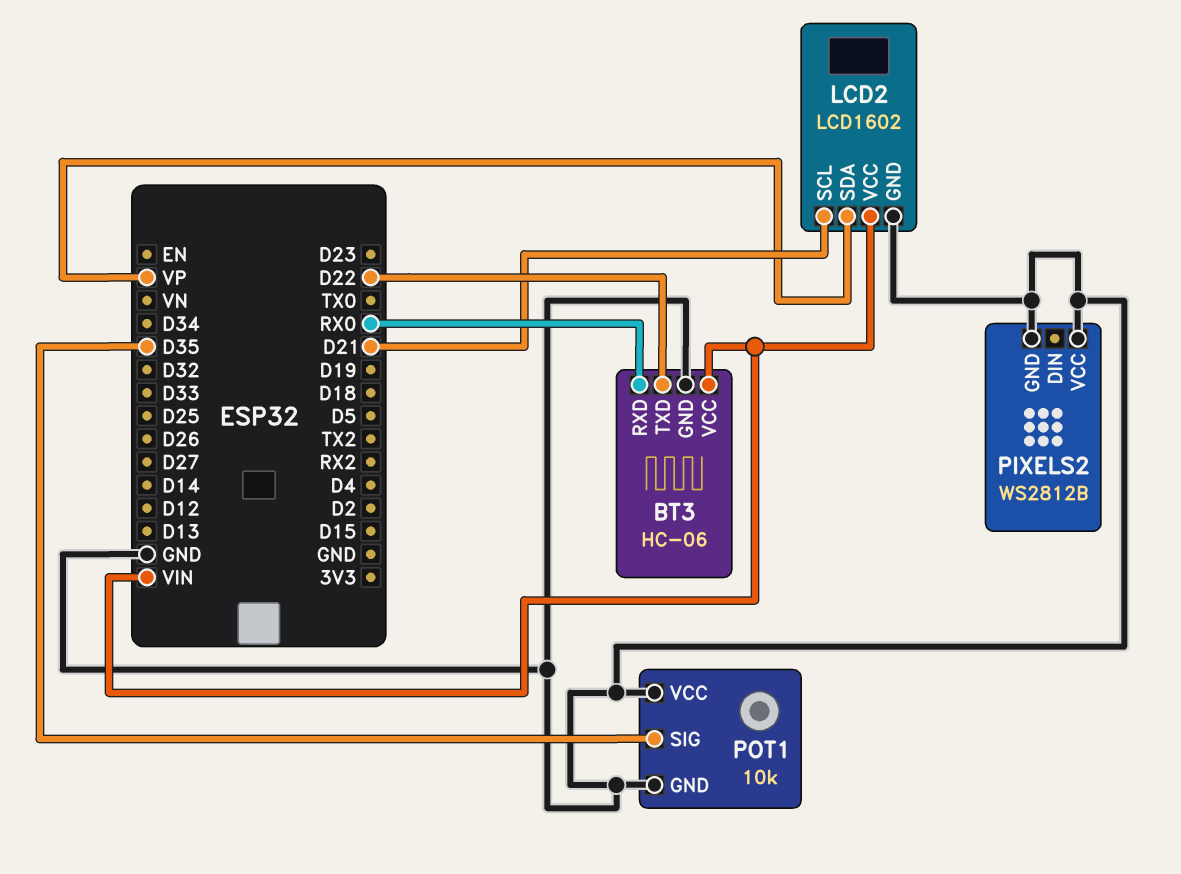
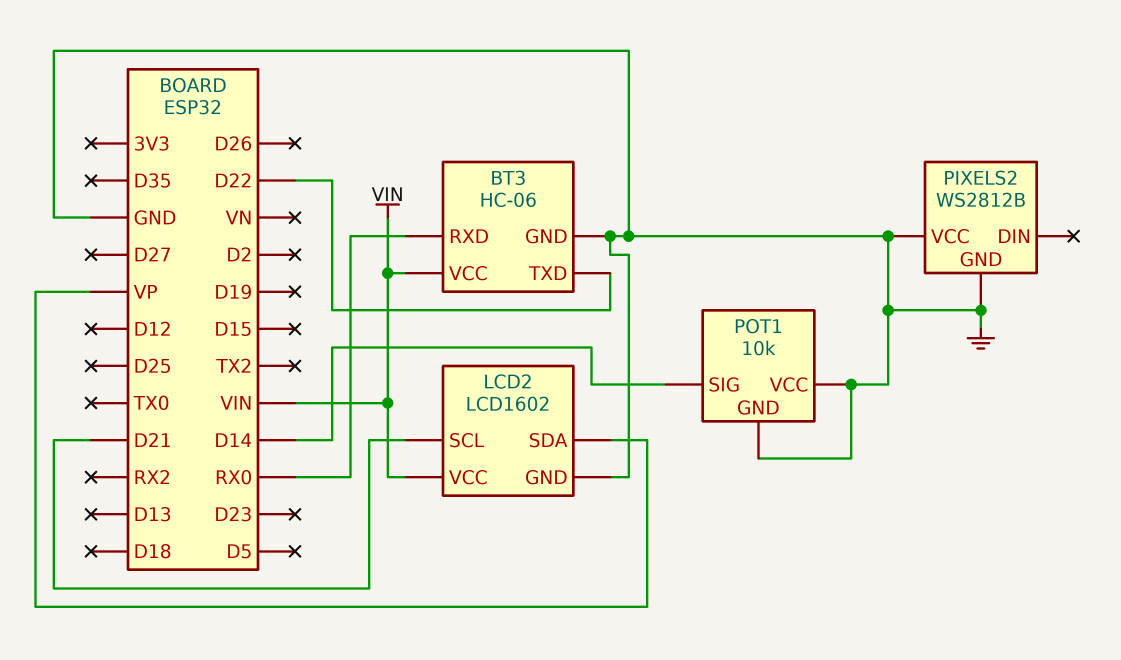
POT1 pin SIG: D35 -> D14

